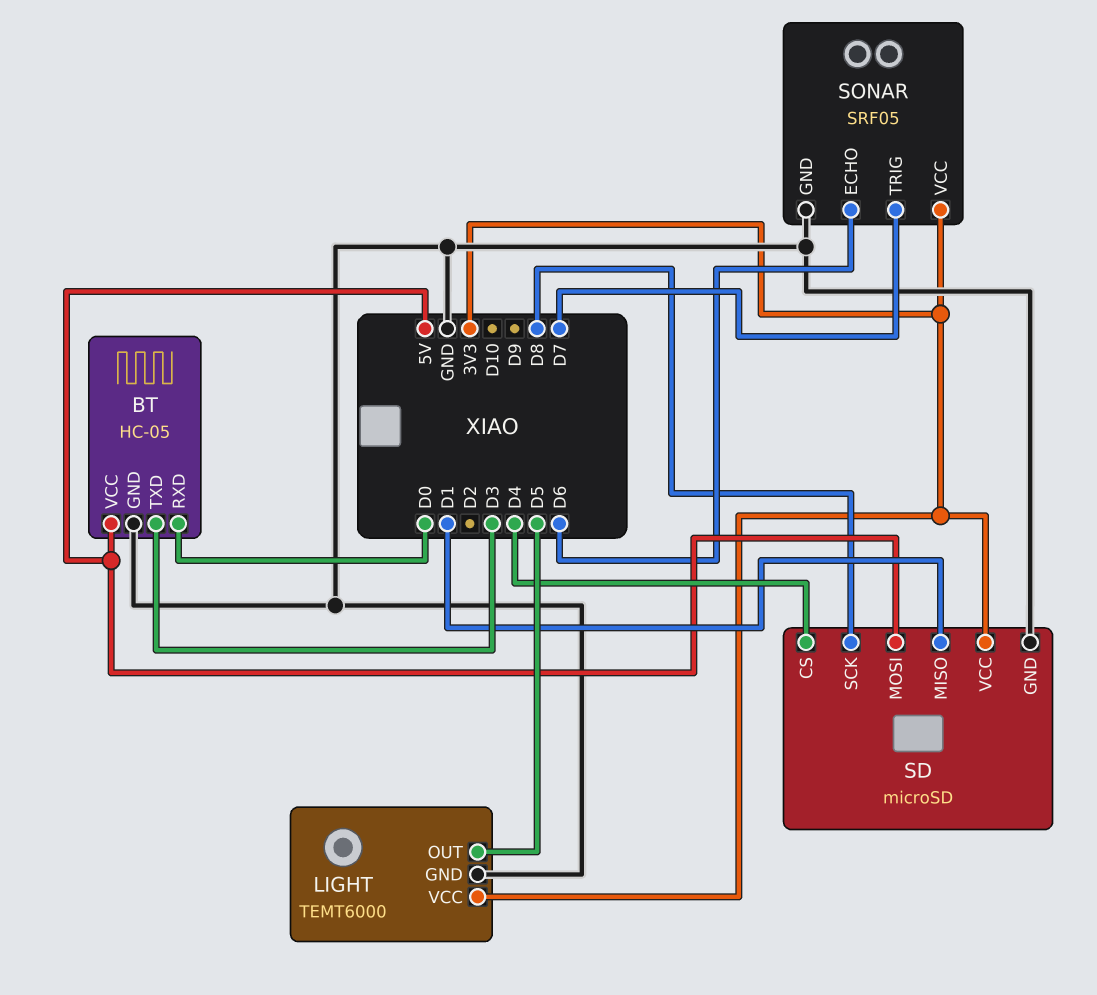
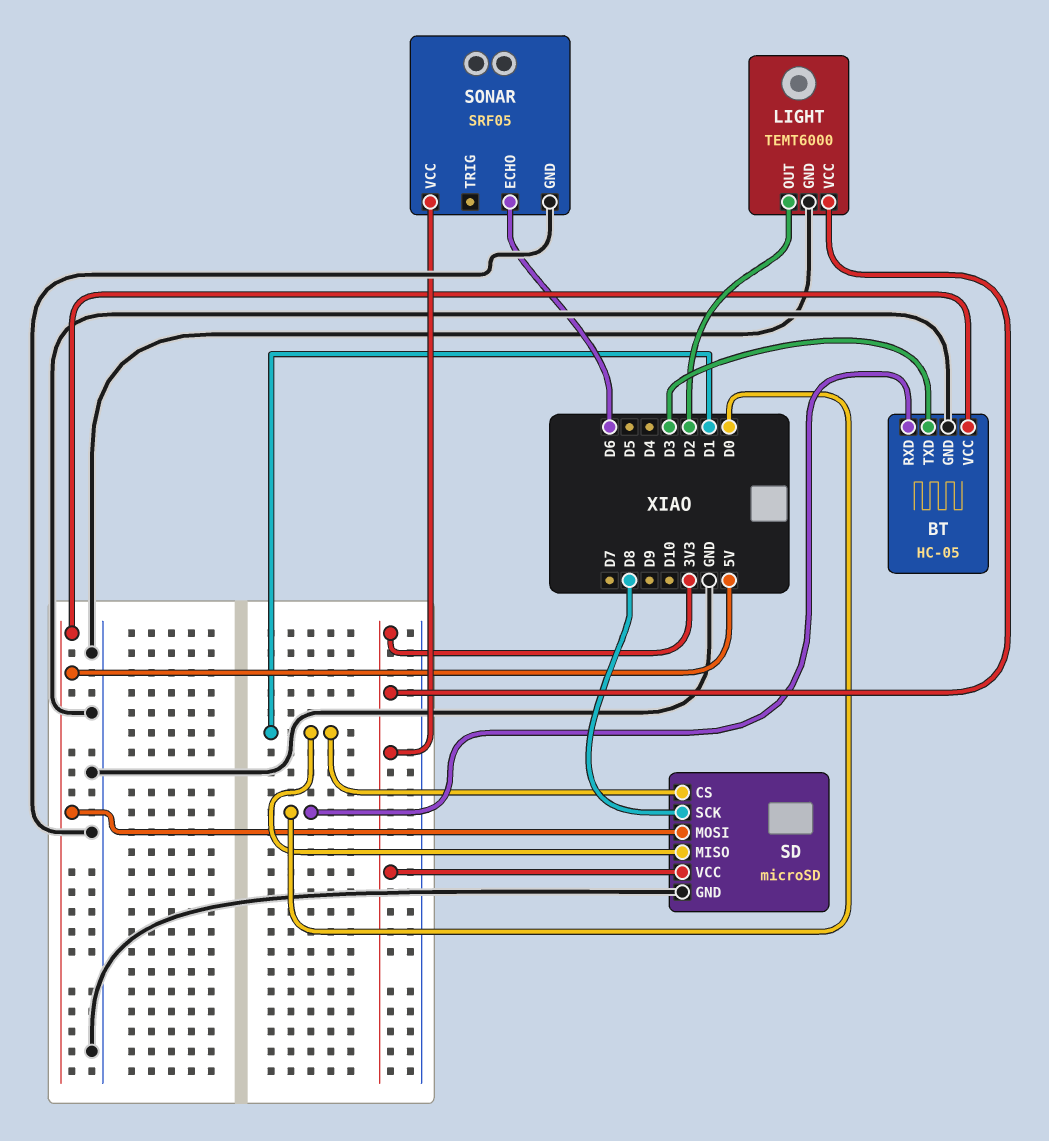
LIGHT pin OUT: D5 -> D2
SD pin CS: D4 -> D1
SONAR pin TRIG: D7 -> none

